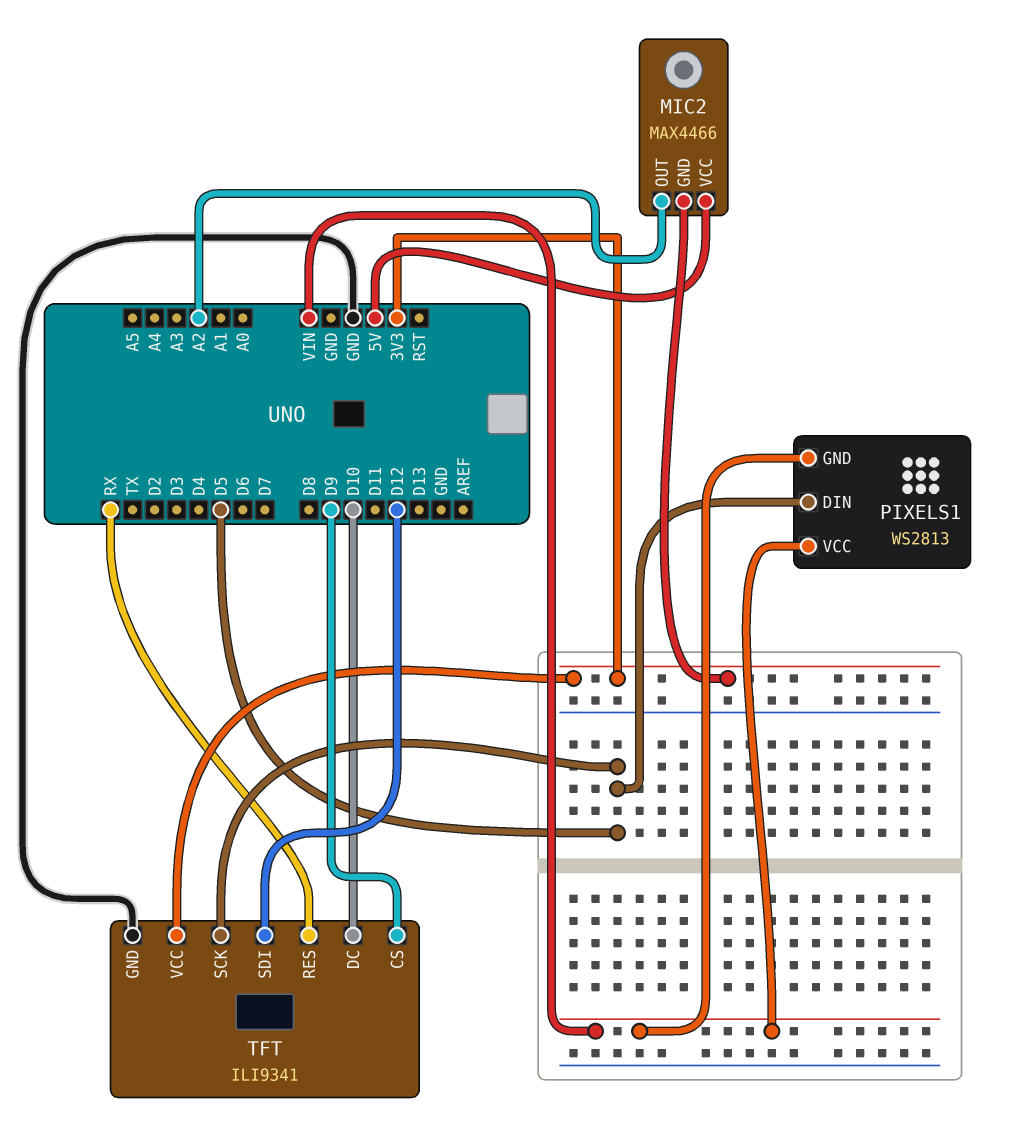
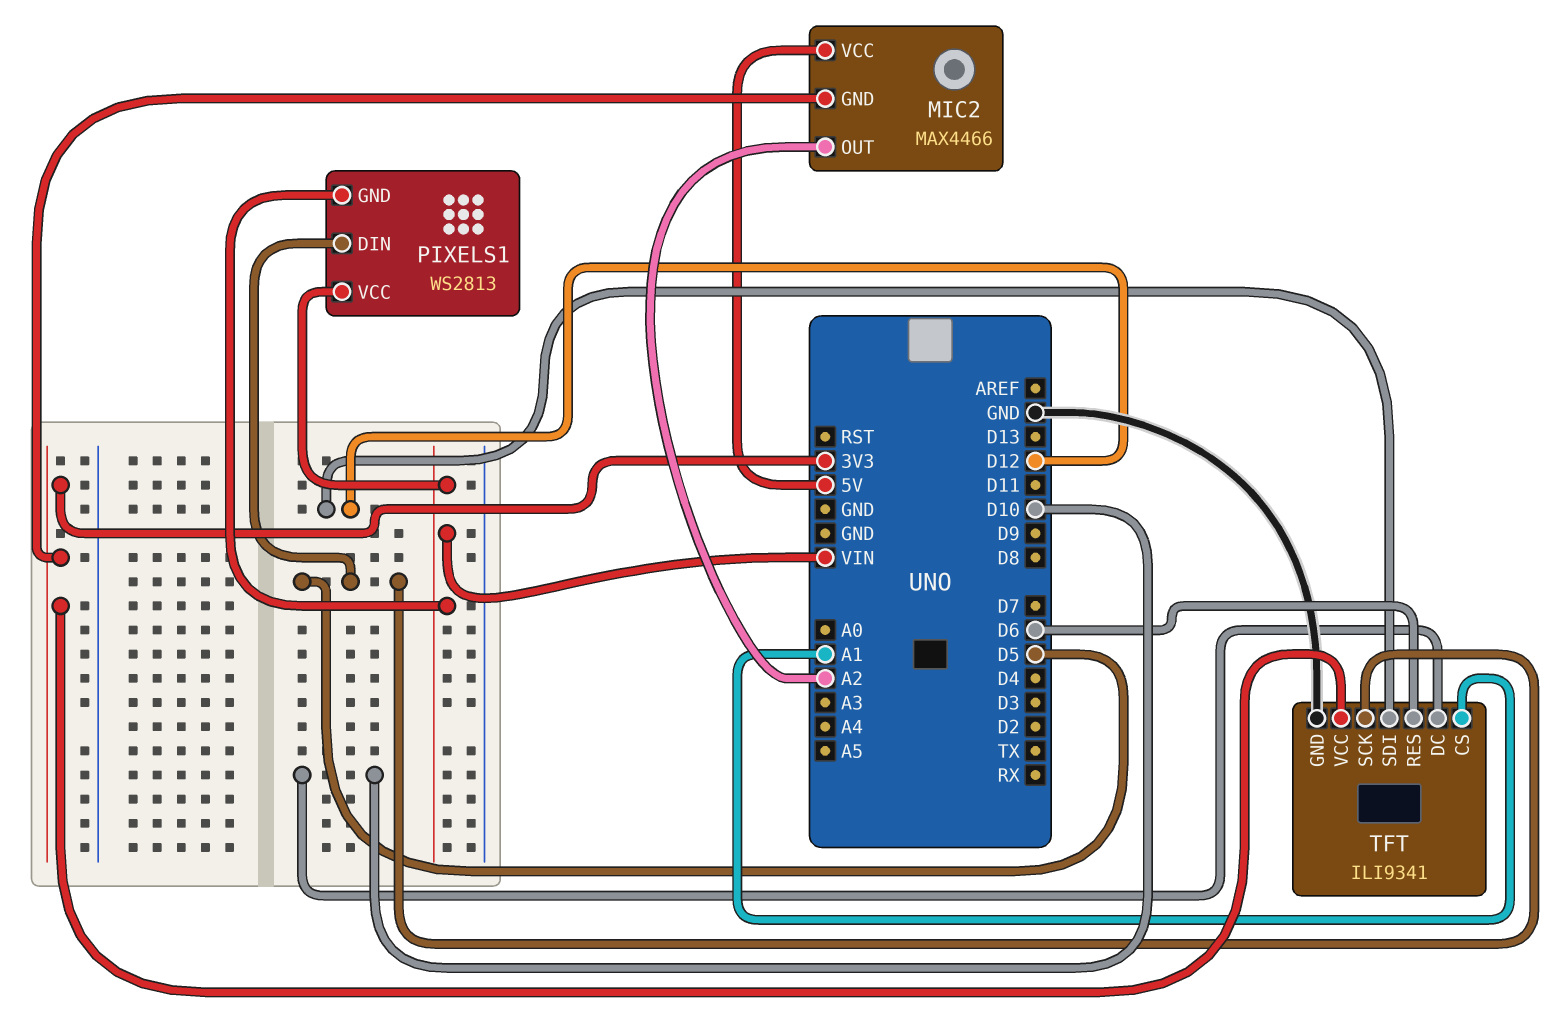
TFT pin CS: D9 -> A1
TFT pin RES: RX -> D6

